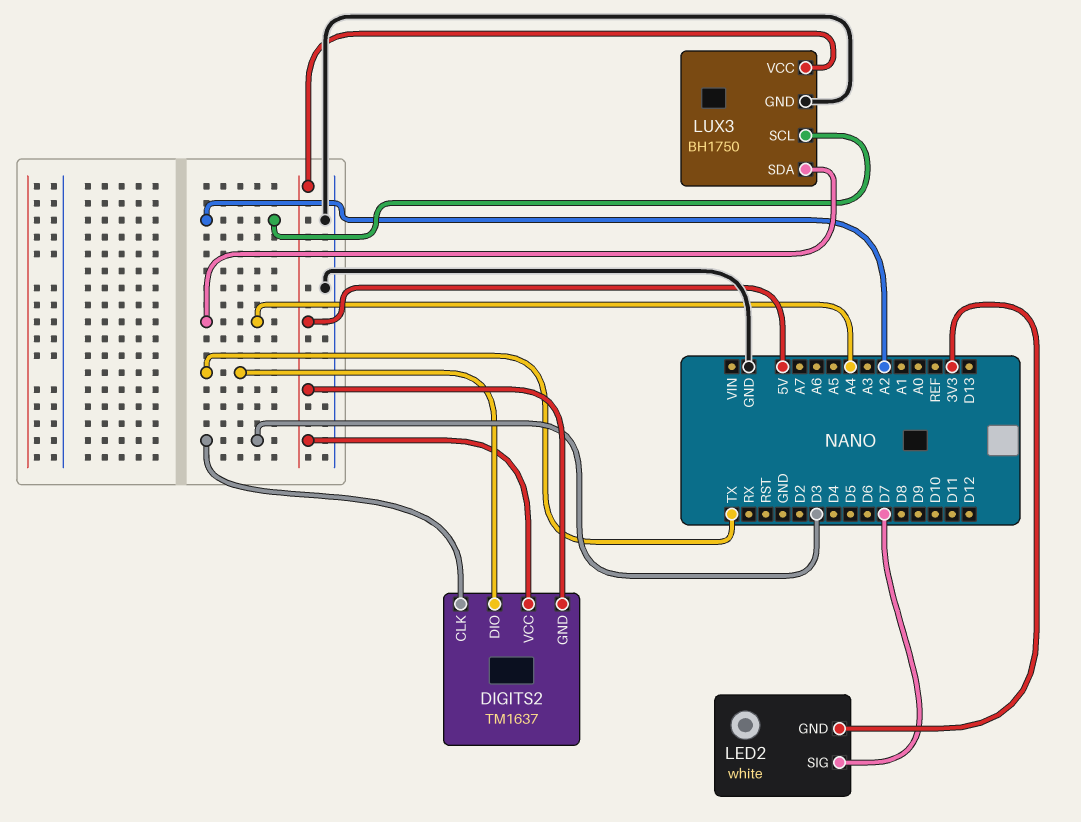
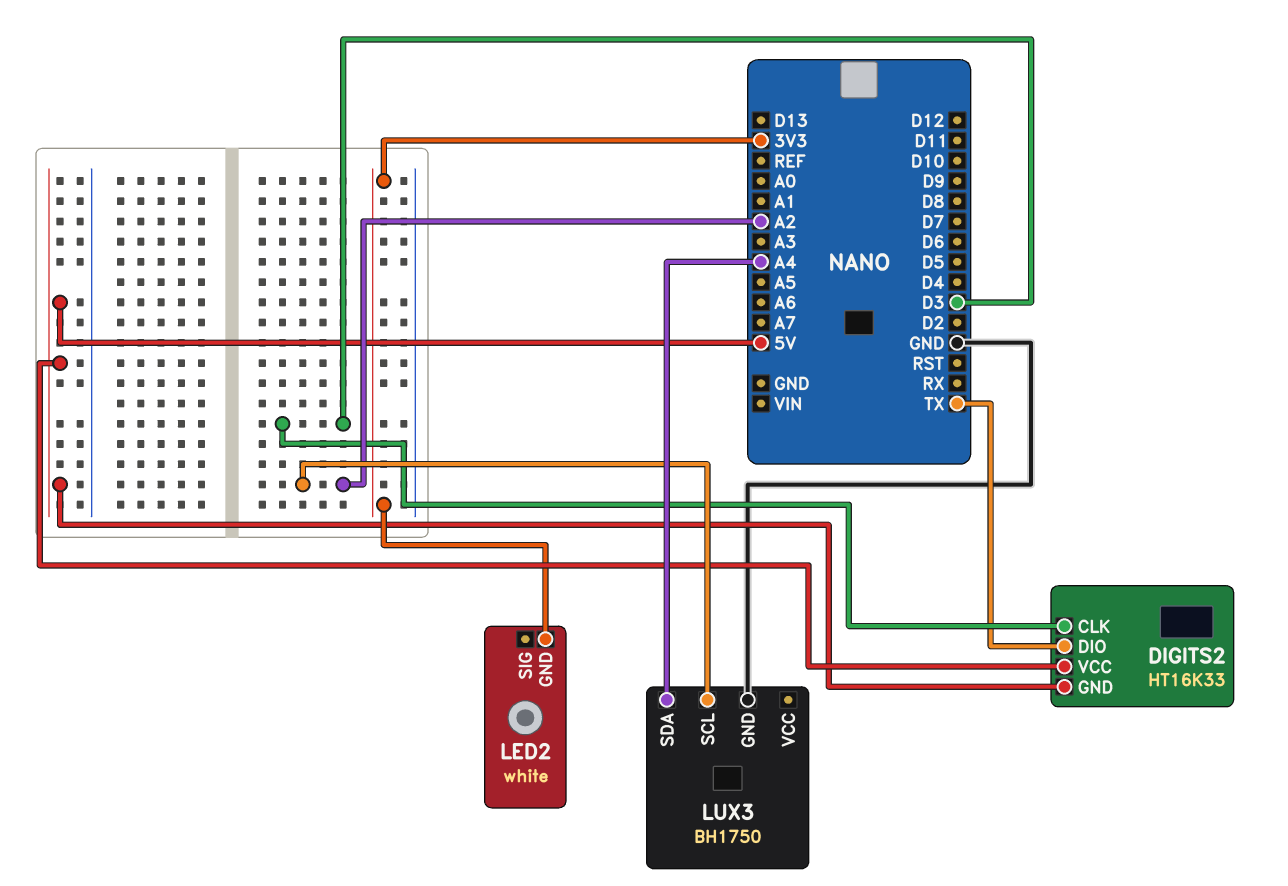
DIGITS2: TM1637 -> HT16K33
LED2 pin SIG: D7 -> none
LUX3 pin VCC: 5V -> none

